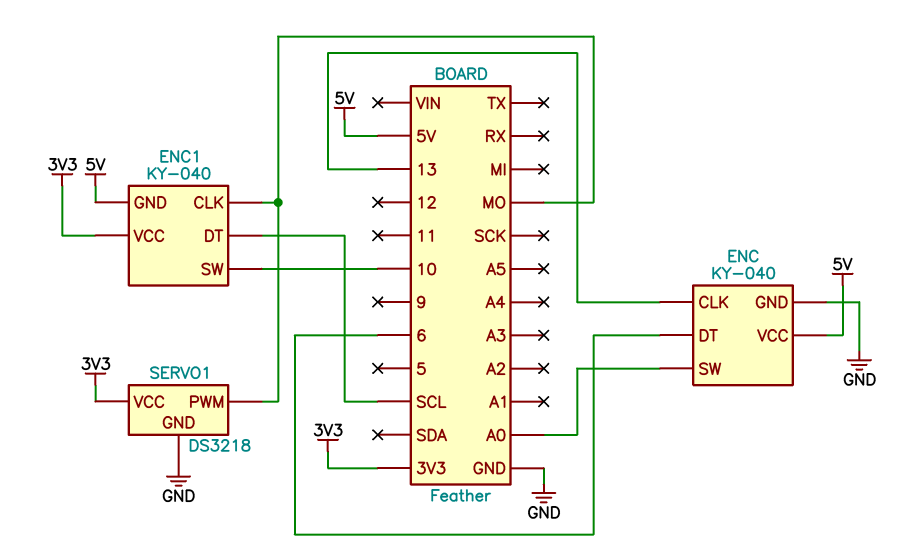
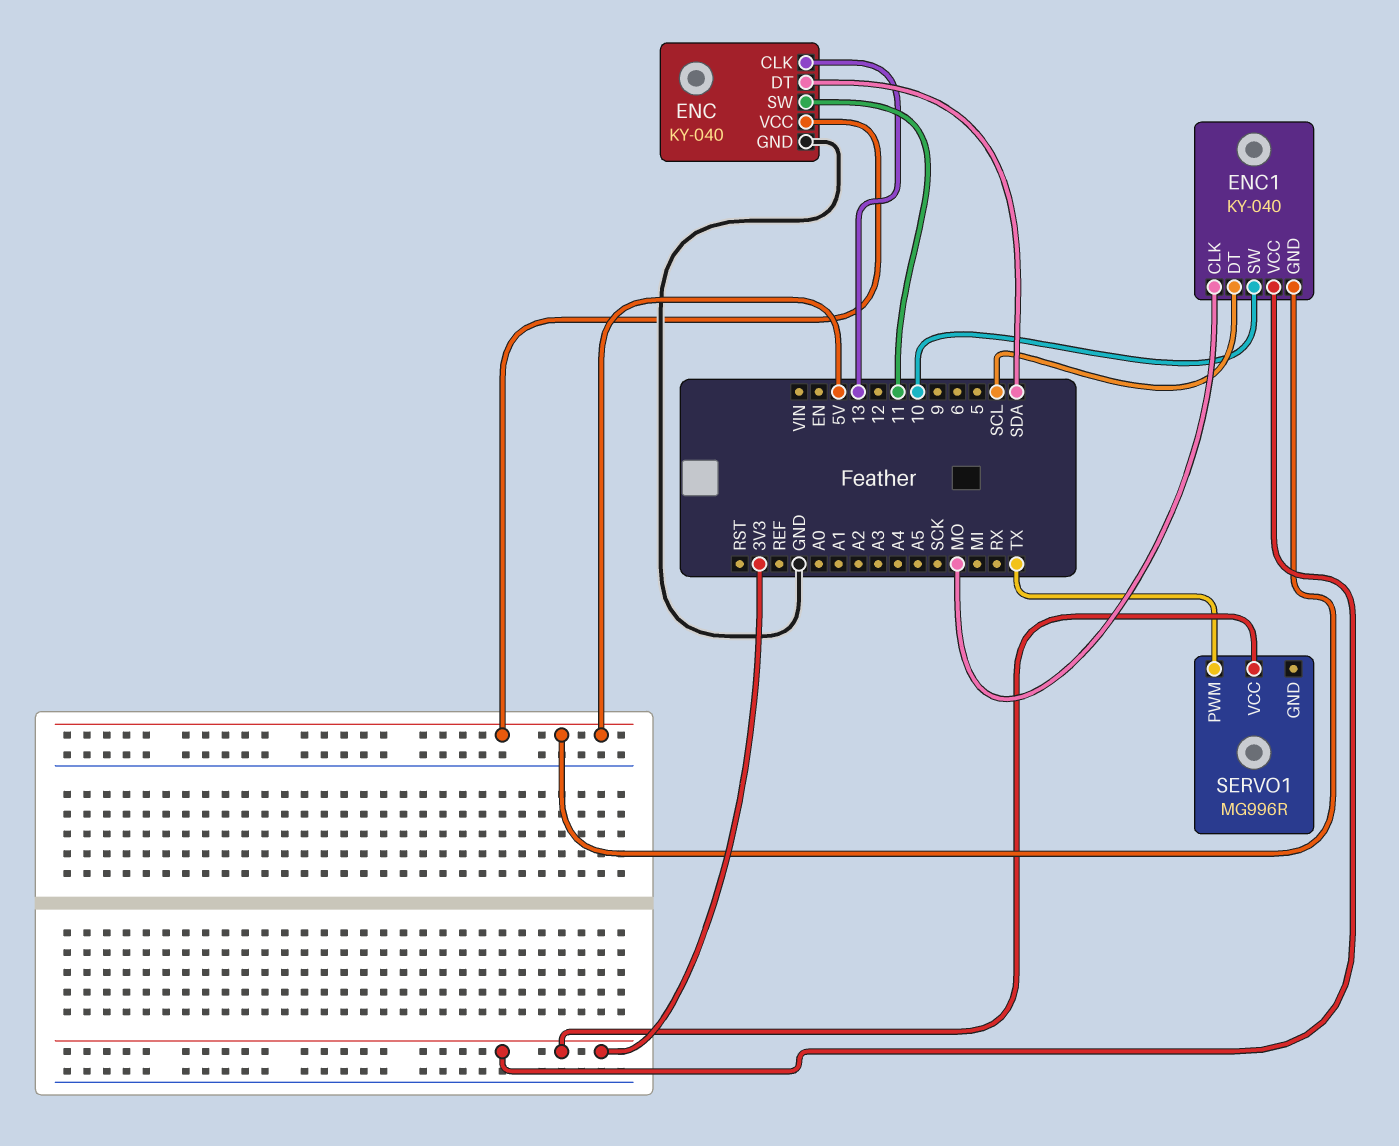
ENC pin DT: 6 -> SDA
ENC pin SW: A0 -> 11
SERVO1: DS3218 -> MG996R
SERVO1 pin GND: GND -> none
SERVO1 pin PWM: MO -> TX

